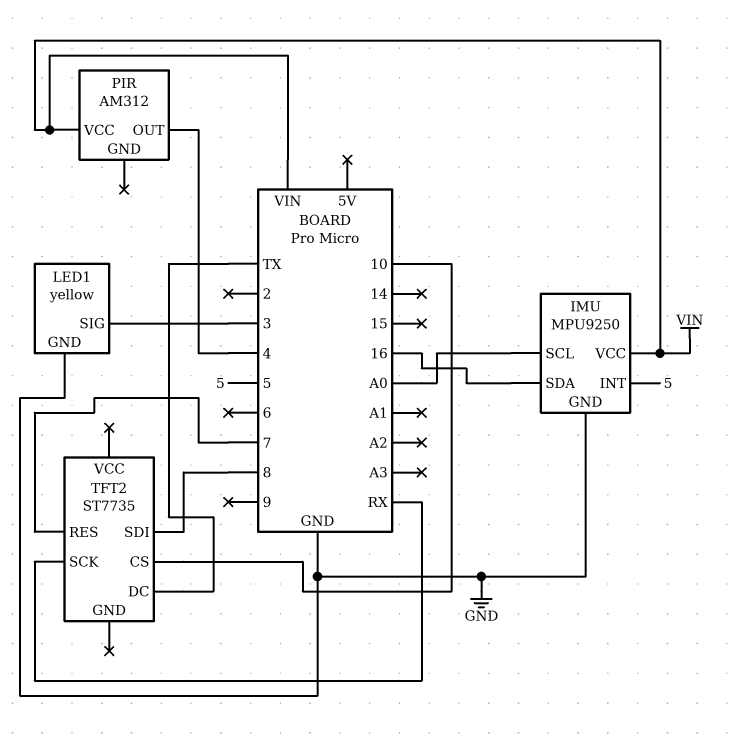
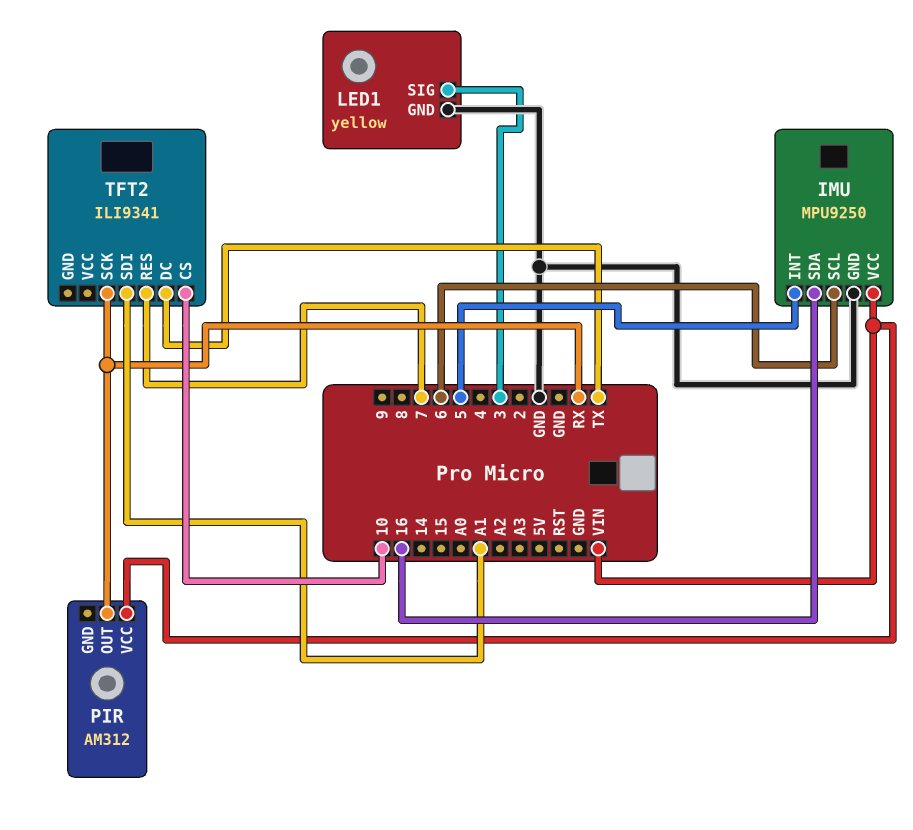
IMU pin SCL: A0 -> 6
PIR pin OUT: 4 -> RX
TFT2: ST7735 -> ILI9341
TFT2 pin SDI: 8 -> A1

